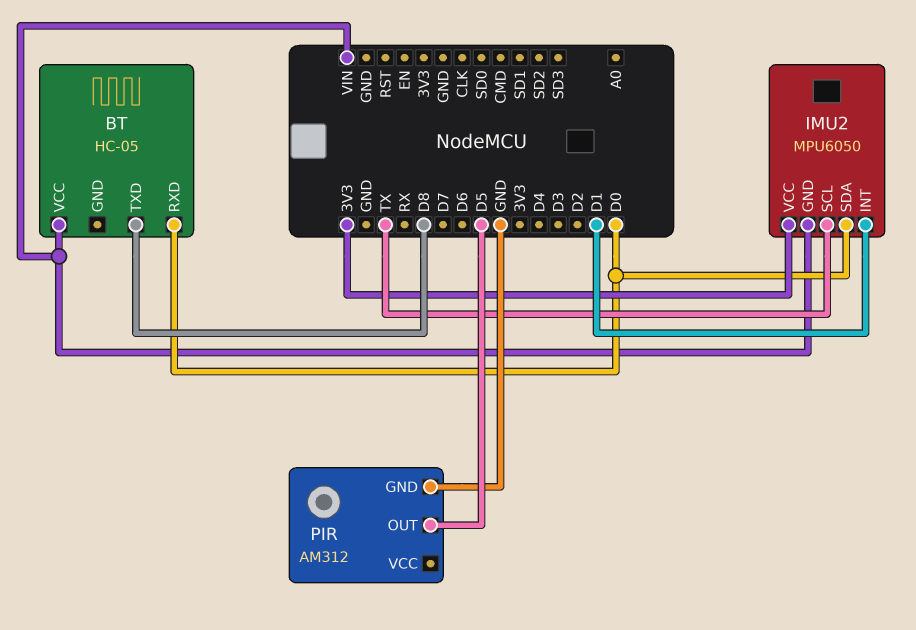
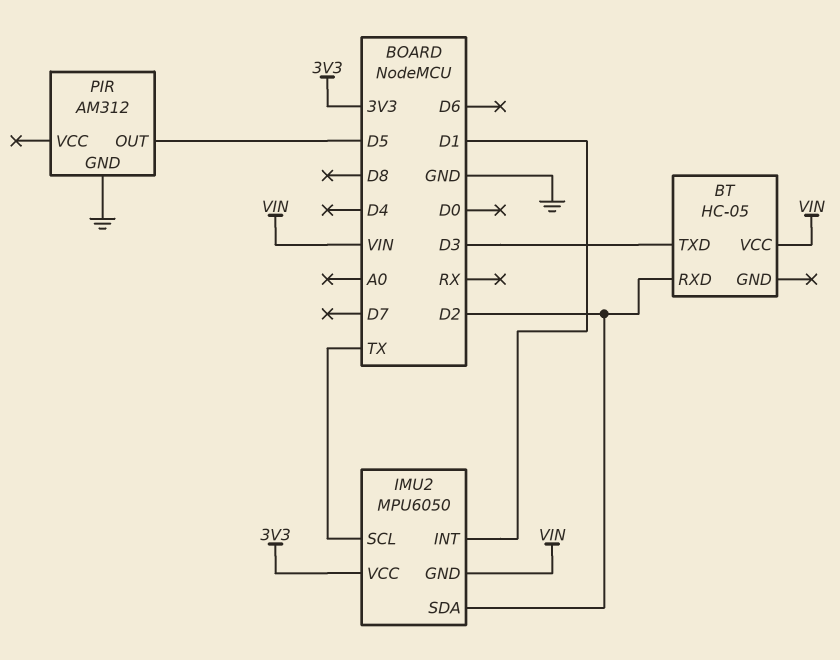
BT pin RXD: D0 -> D2
BT pin TXD: D8 -> D3
IMU2 pin SDA: D0 -> D2

